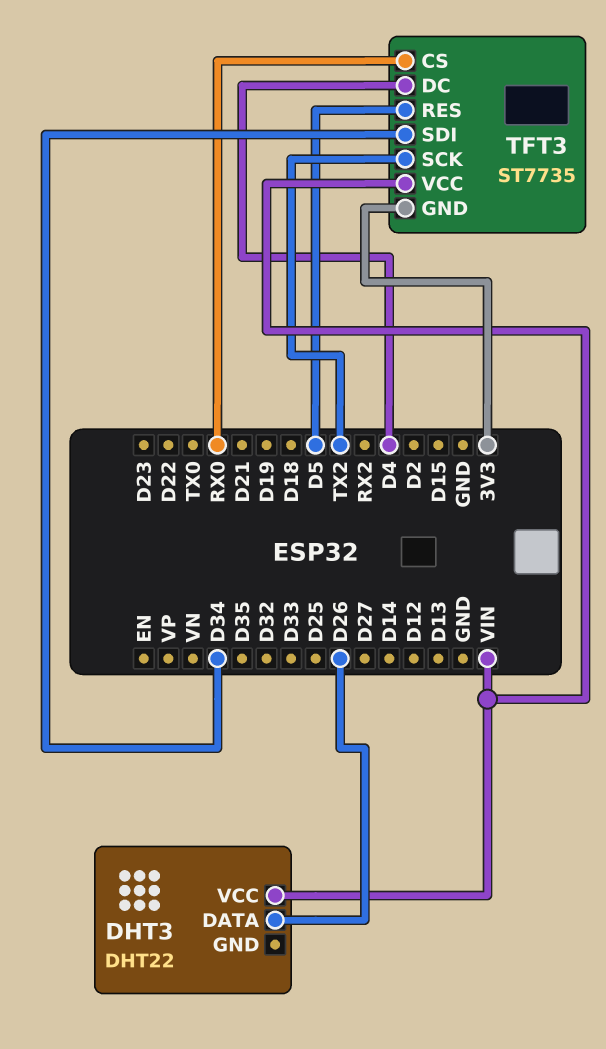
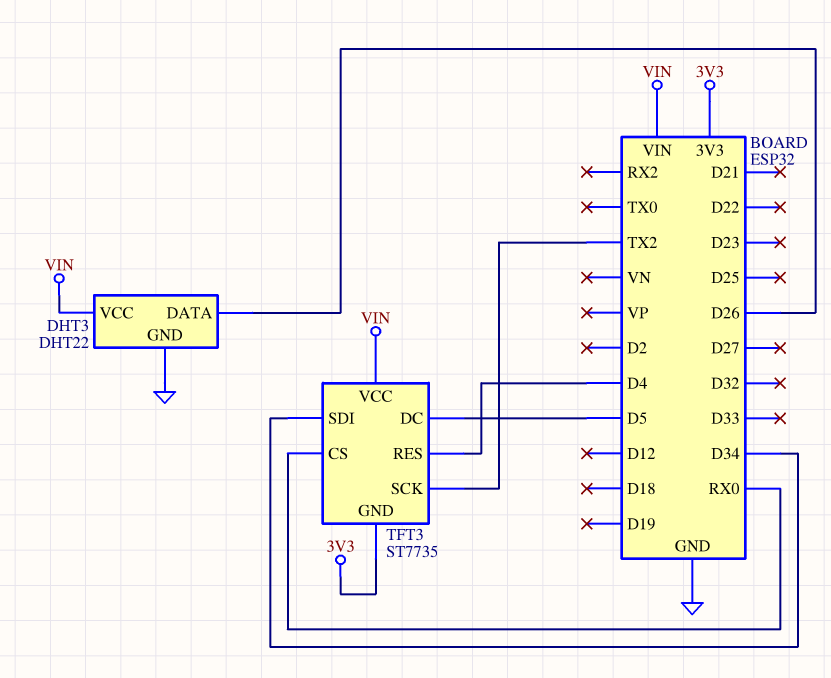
DHT3 pin GND: none -> GND
TFT3 pin DC: D4 -> D5
TFT3 pin RES: D5 -> D4

